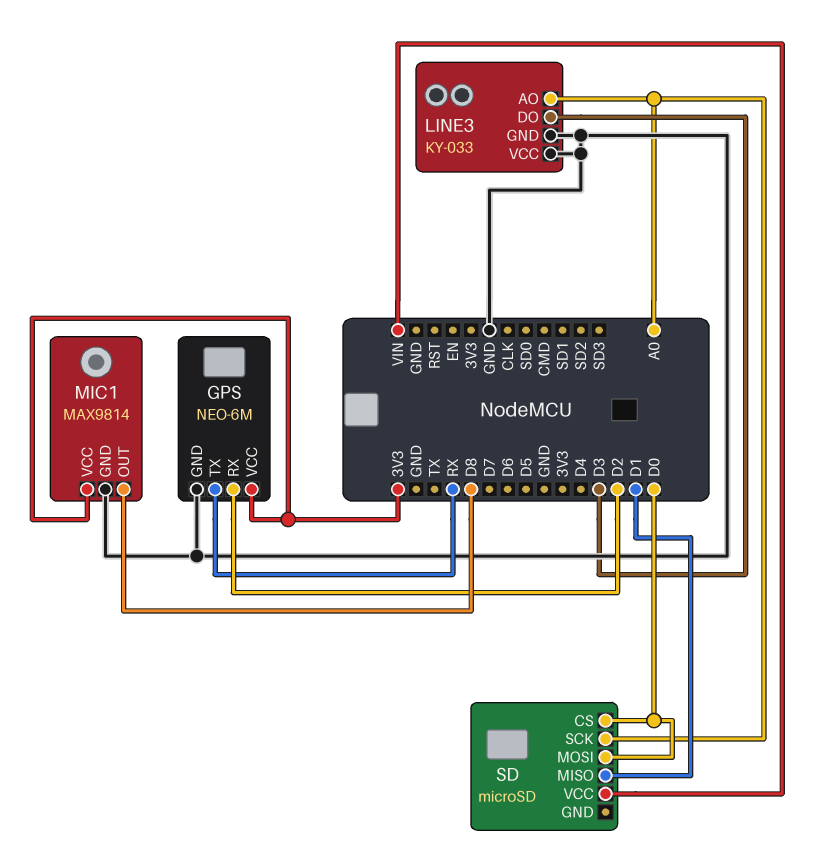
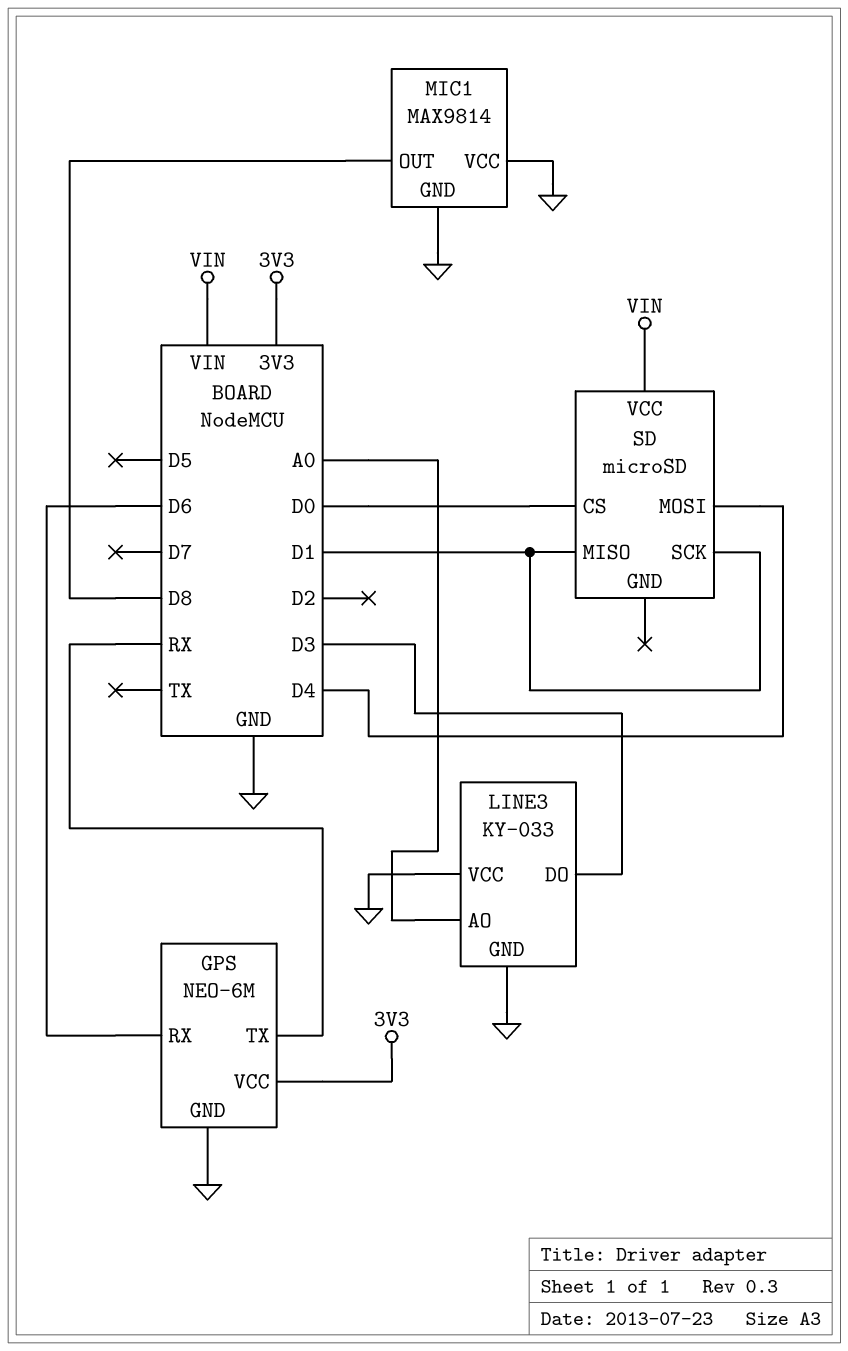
GPS pin RX: D2 -> D6
MIC1 pin VCC: 3V3 -> GND
SD pin MOSI: D0 -> D4
SD pin SCK: A0 -> D1

